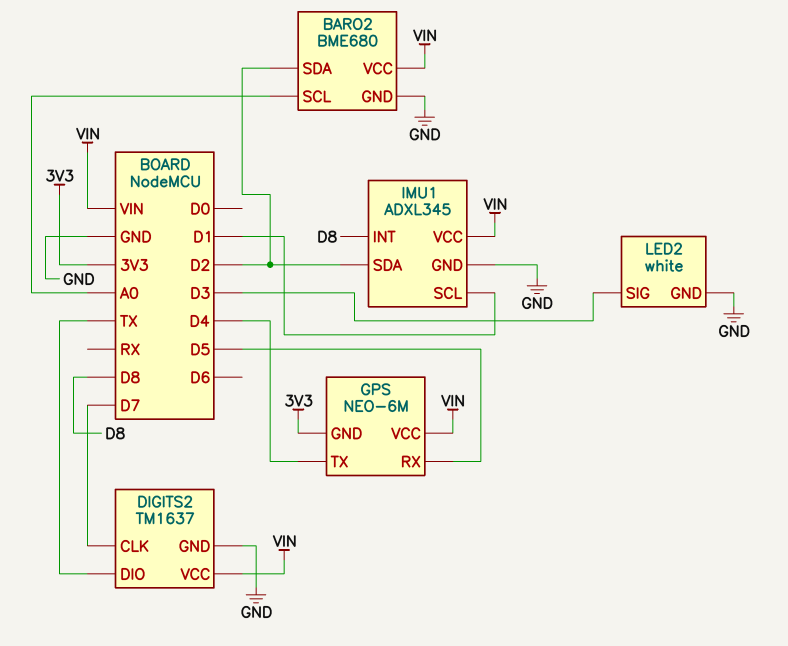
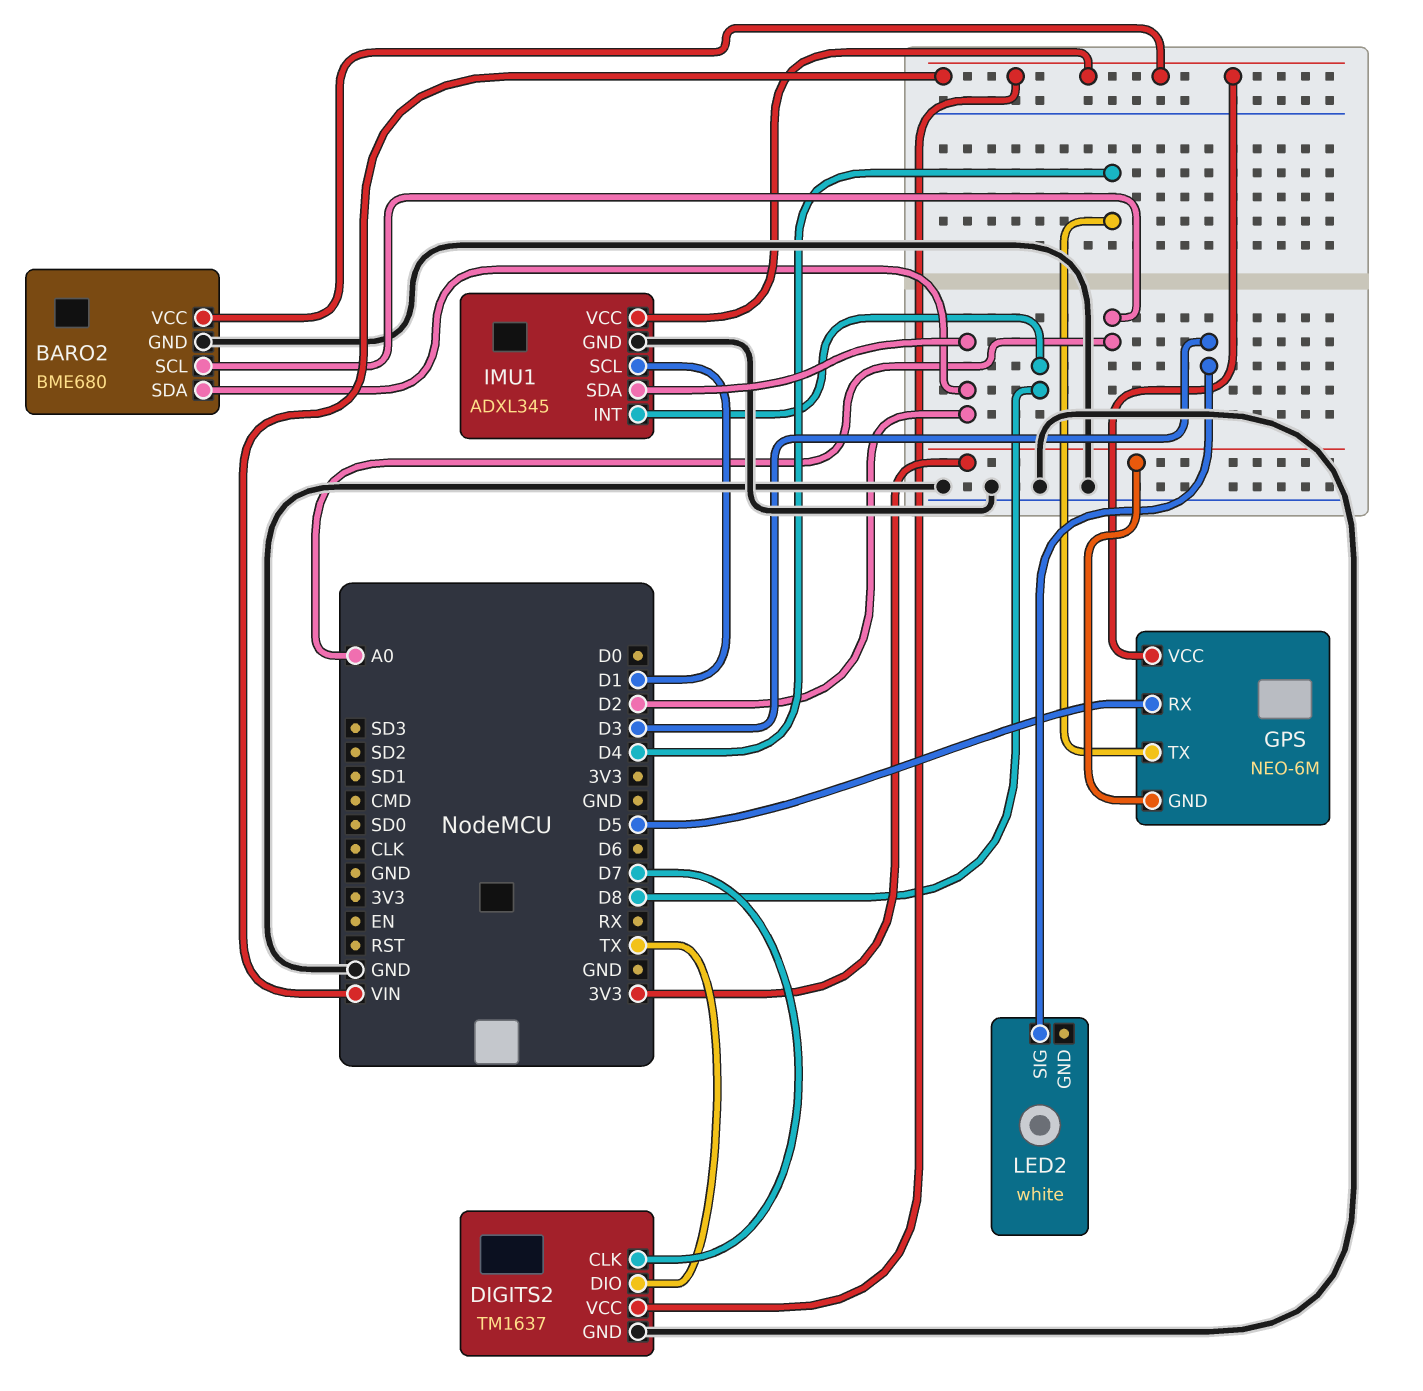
LED2 pin GND: GND -> none

